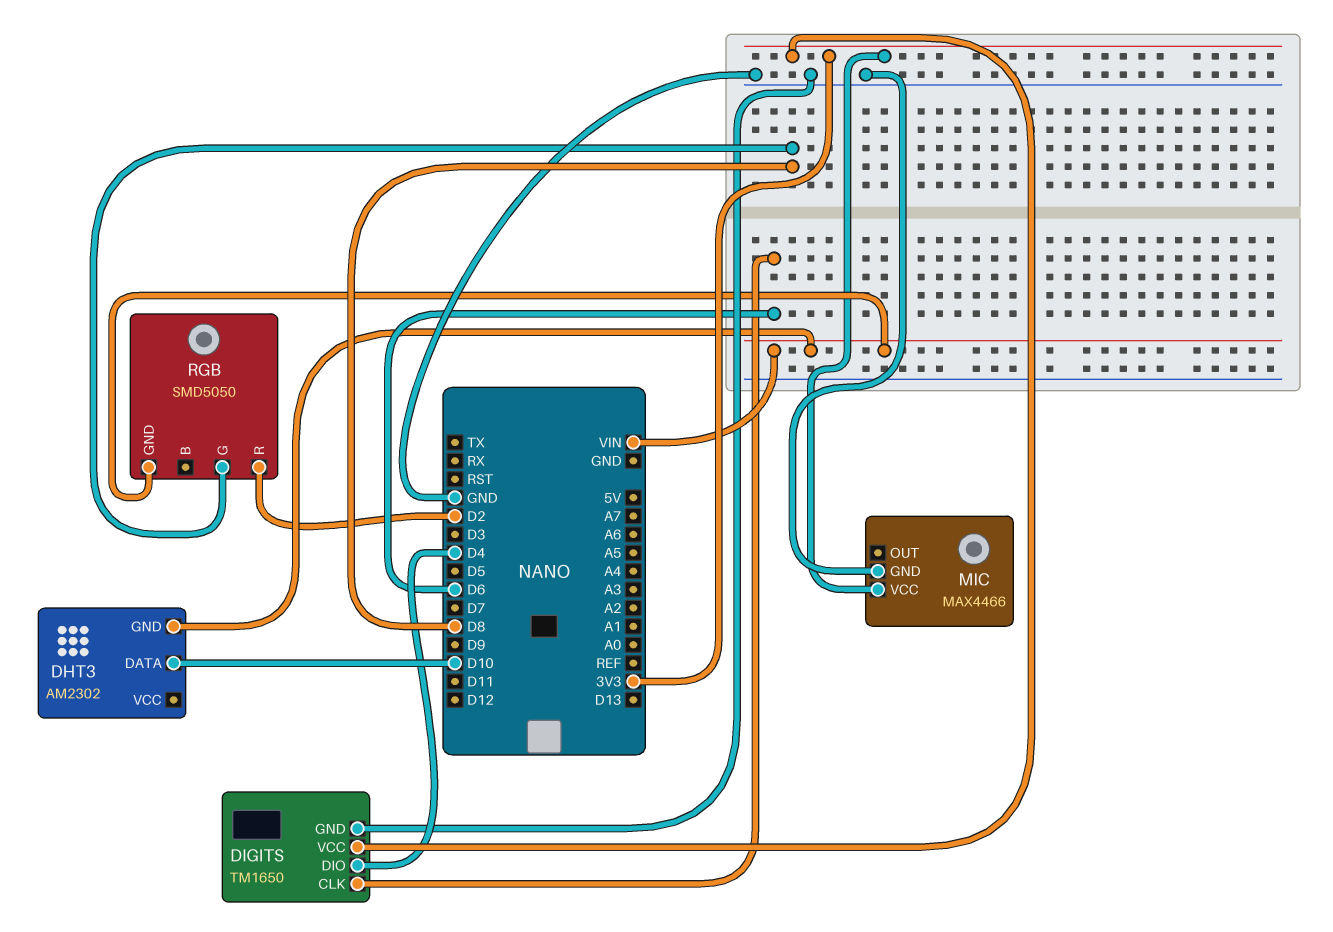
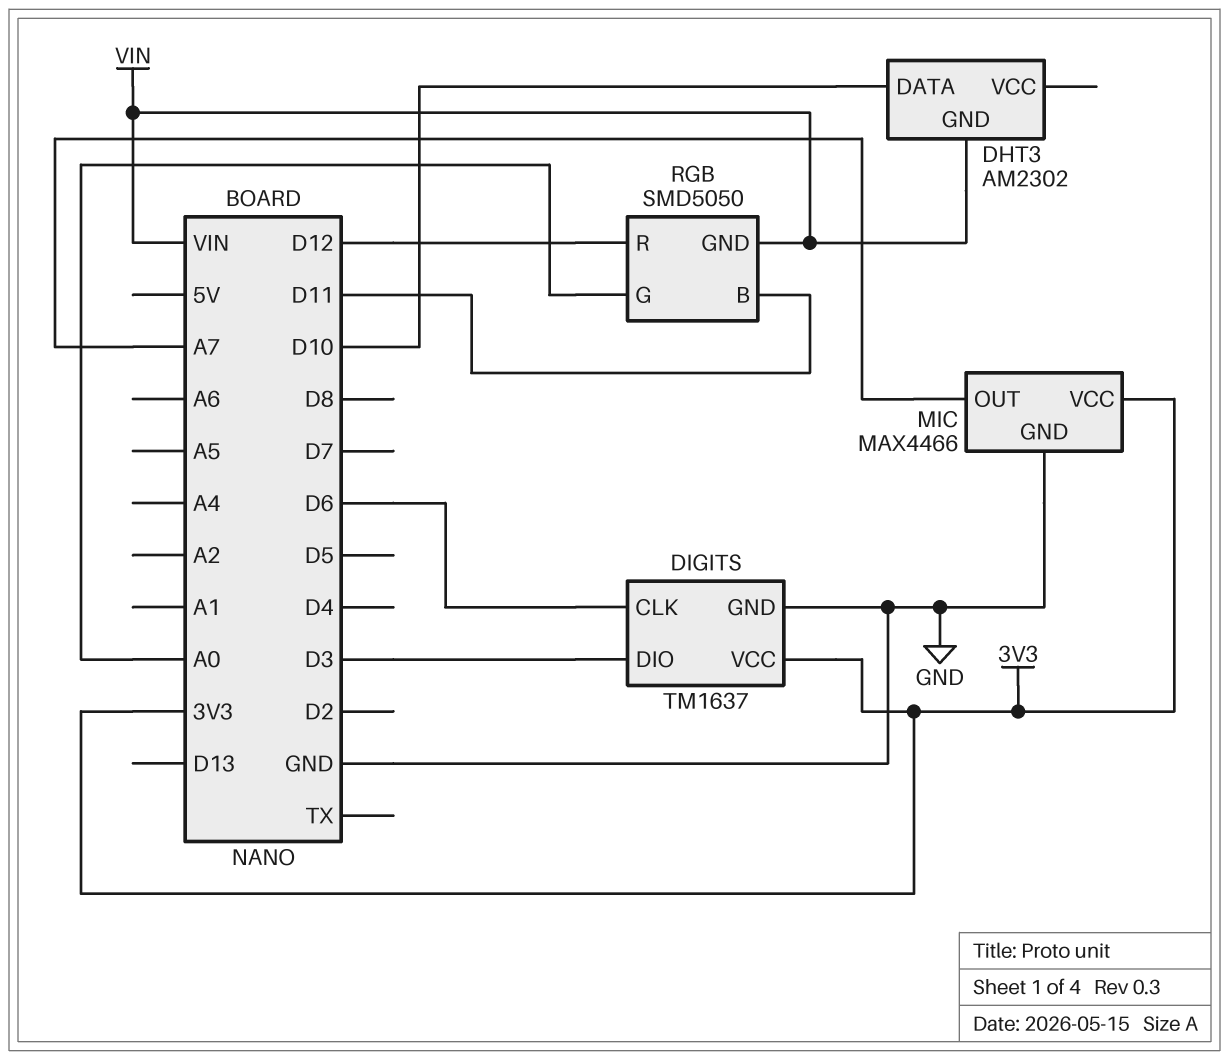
DIGITS: TM1650 -> TM1637
DIGITS pin DIO: D4 -> D3
MIC pin OUT: none -> A7
RGB pin B: none -> D11
RGB pin G: D8 -> A0
RGB pin R: D2 -> D12

